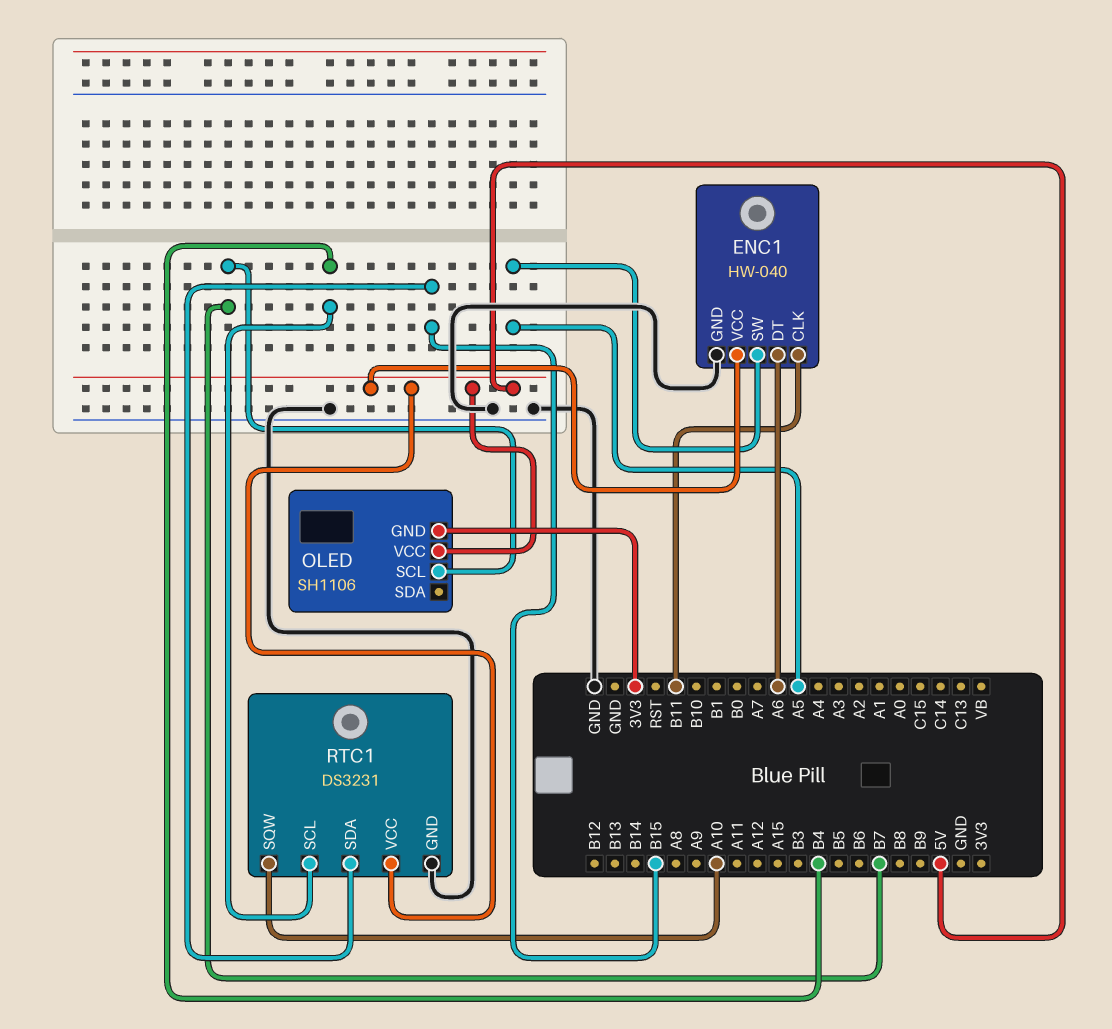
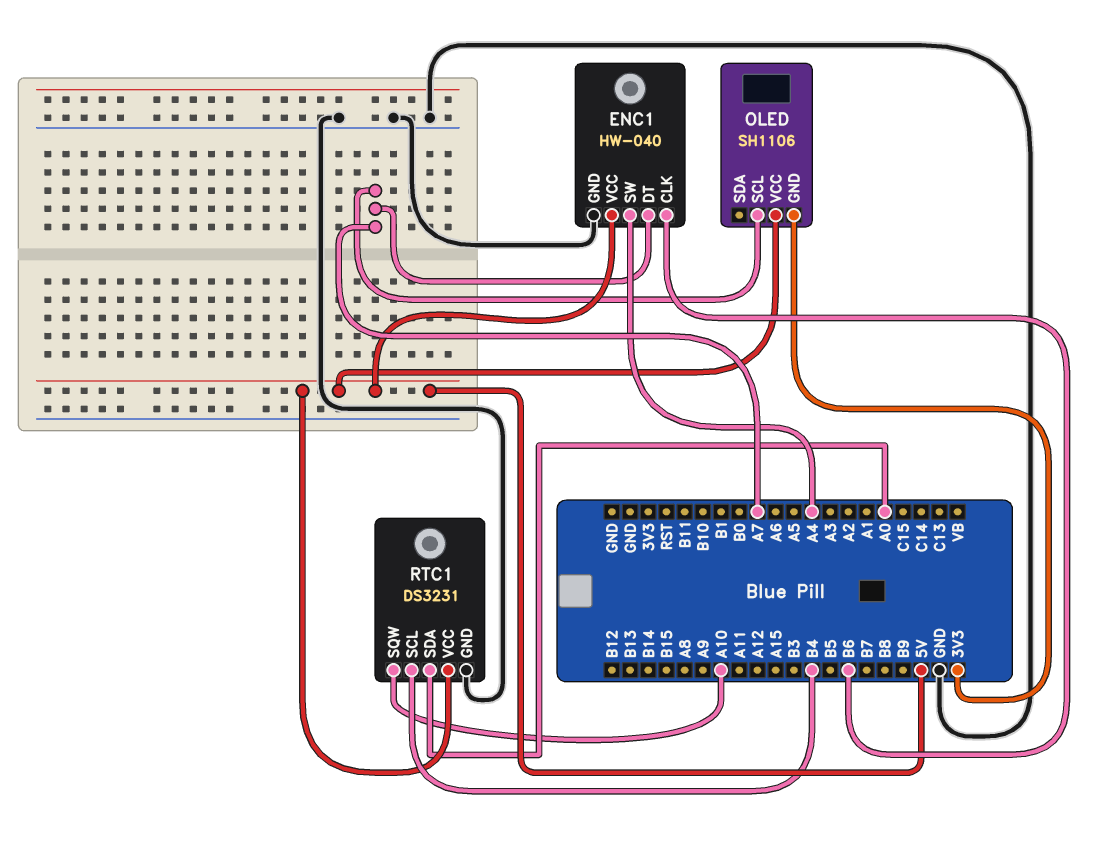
ENC1 pin CLK: B11 -> B6
ENC1 pin DT: A6 -> A7
ENC1 pin SW: A5 -> A4
OLED pin SCL: B7 -> A7
RTC1 pin SDA: B15 -> A0

